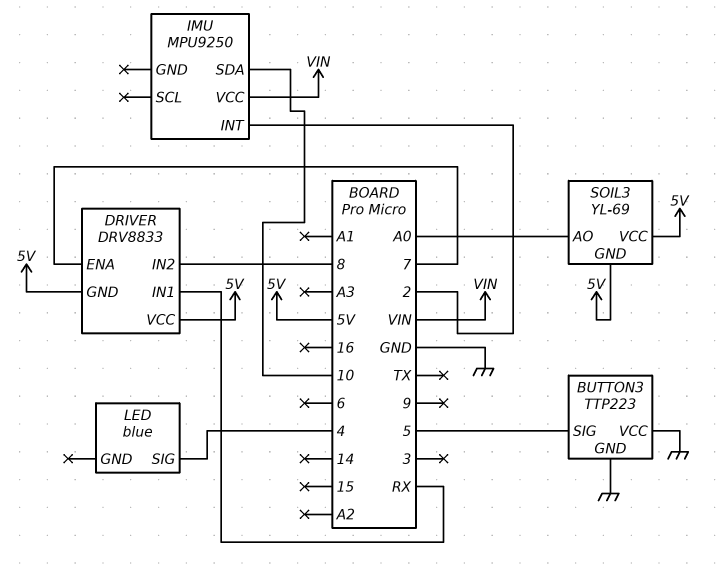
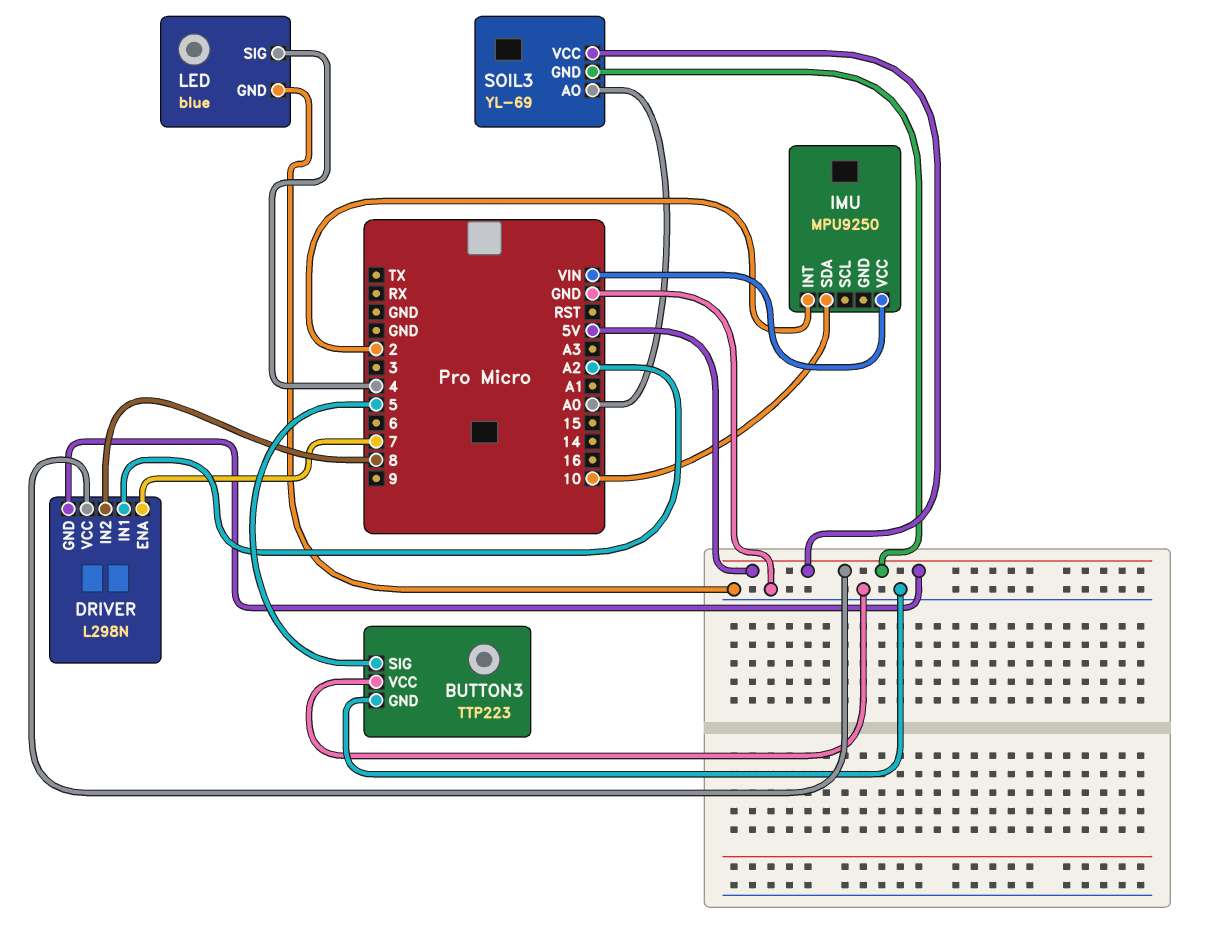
DRIVER: DRV8833 -> L298N
DRIVER pin IN1: RX -> A2
LED pin GND: none -> GND

